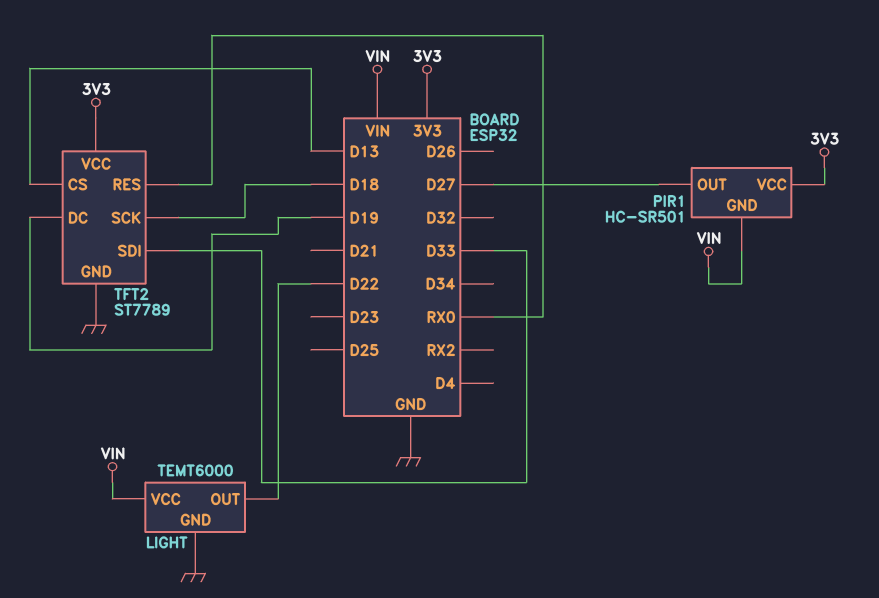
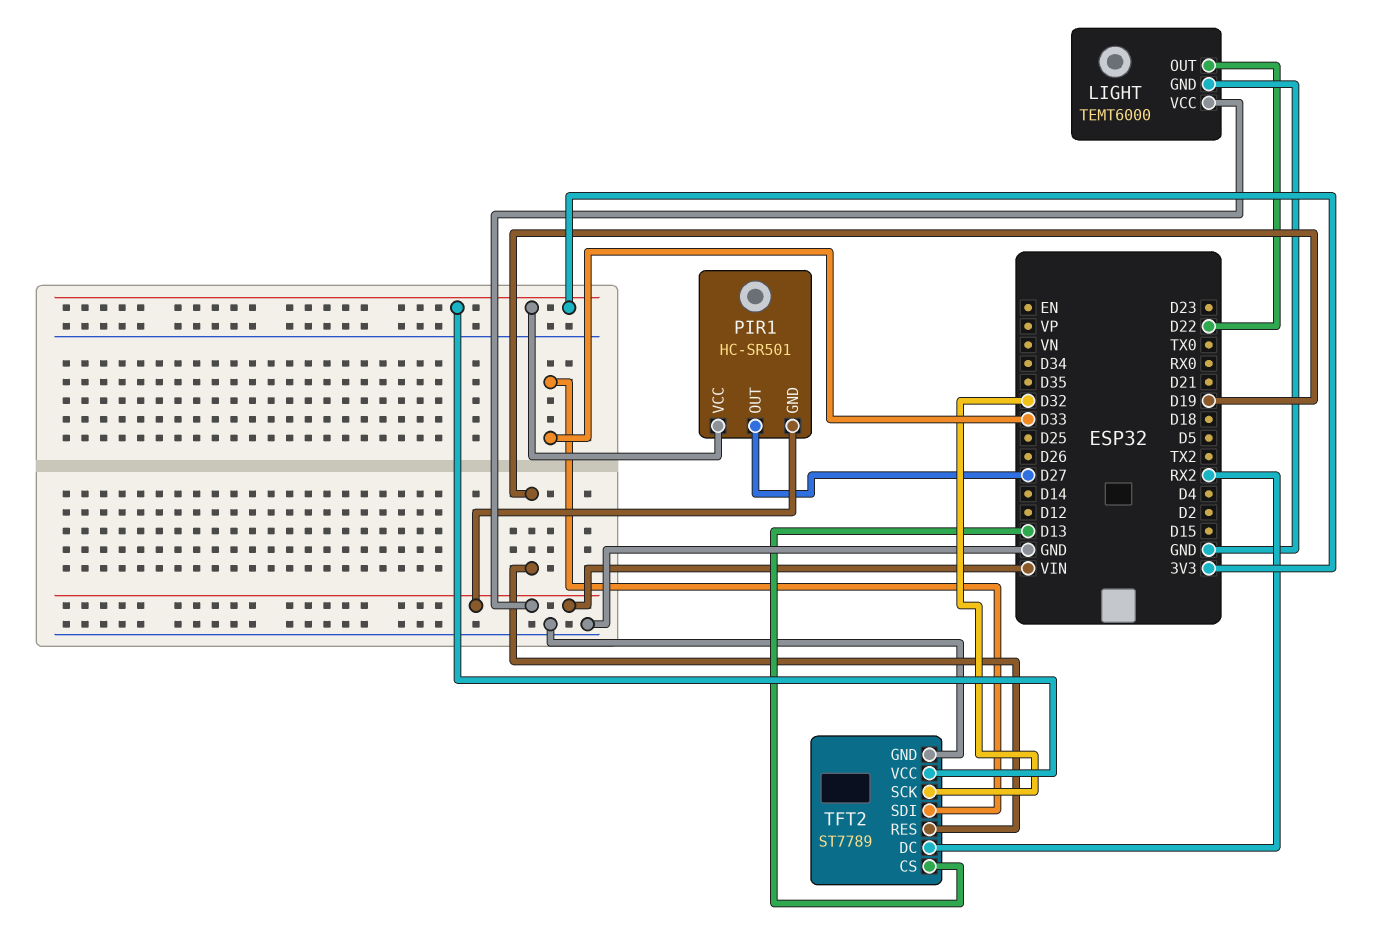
TFT2 pin DC: D19 -> RX2
TFT2 pin RES: RX0 -> D19
TFT2 pin SCK: D18 -> D32

